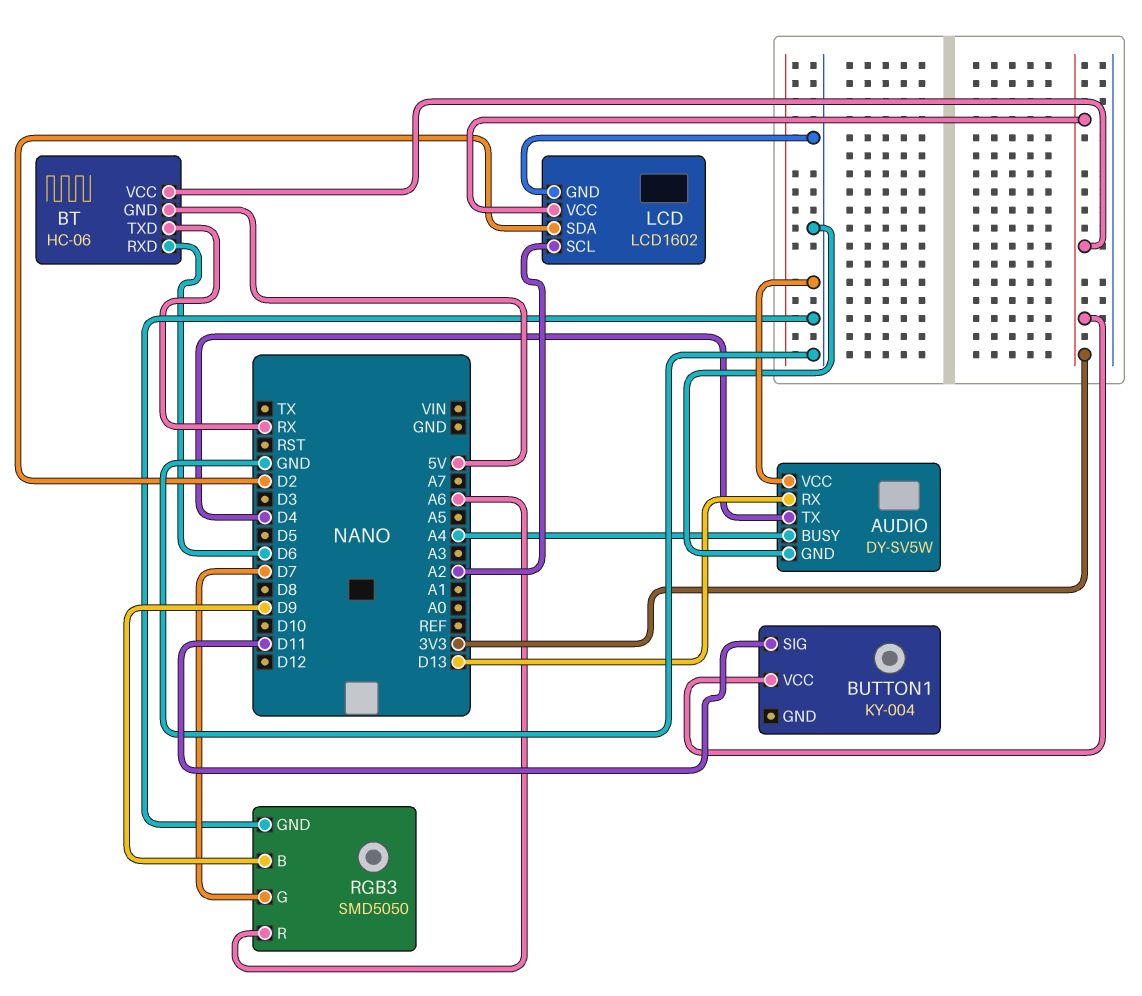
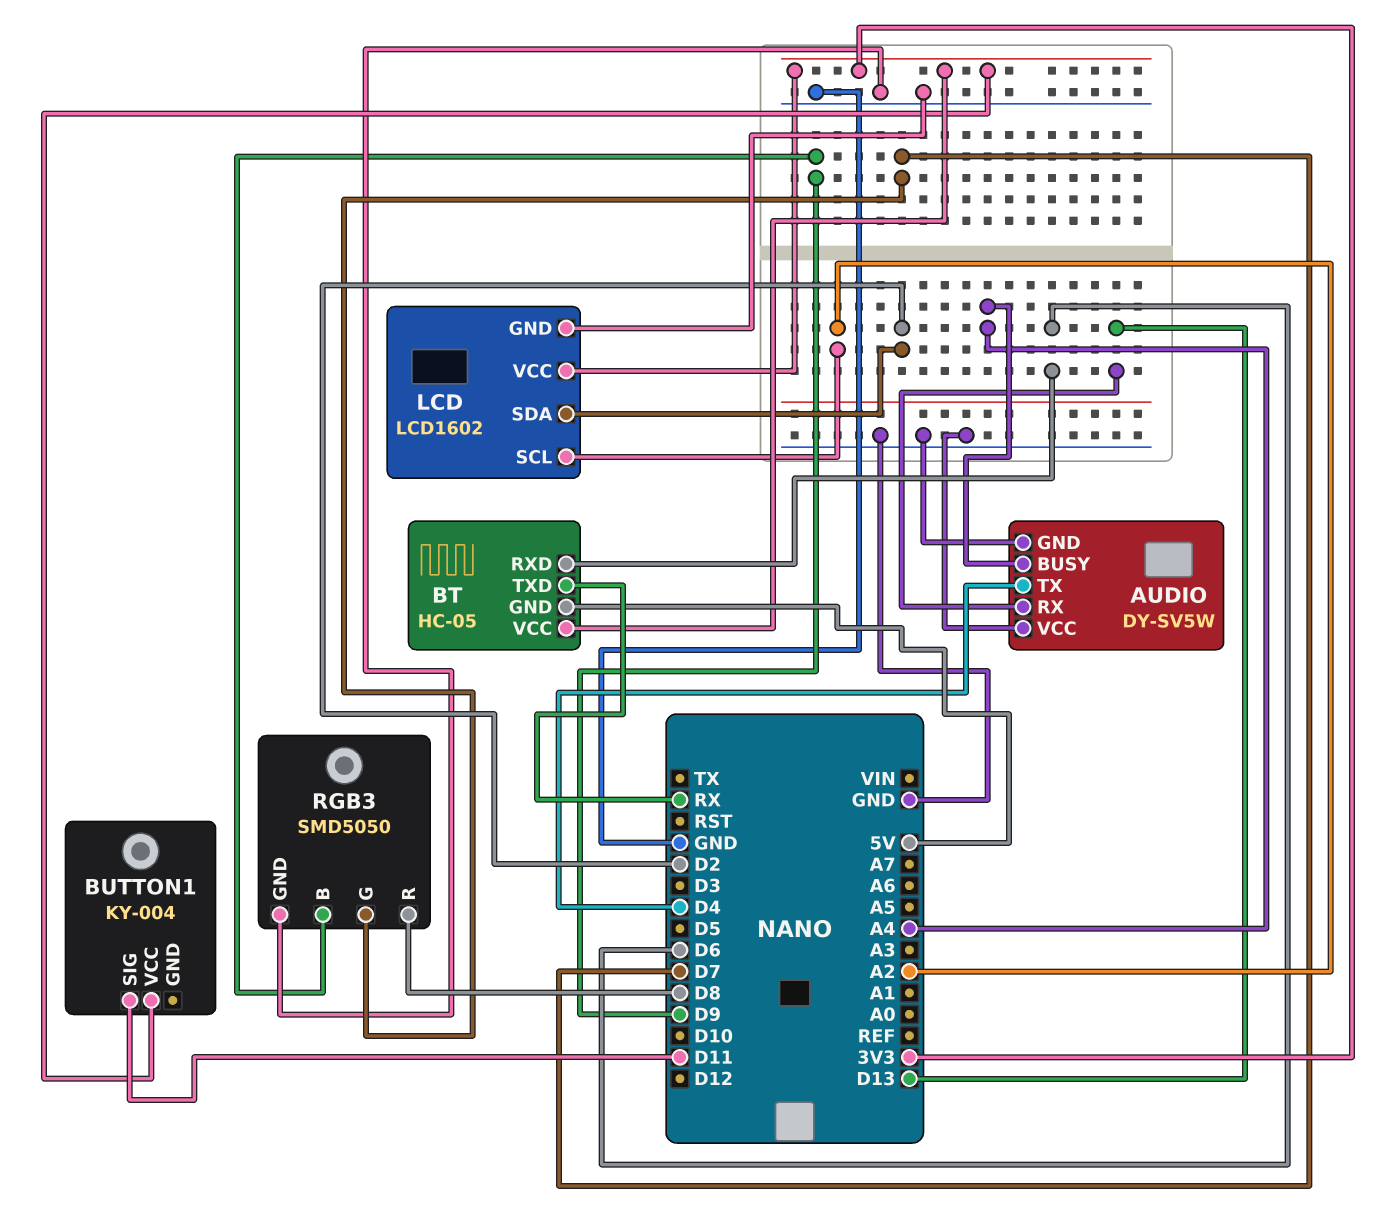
BT: HC-06 -> HC-05
RGB3 pin R: A6 -> D8

